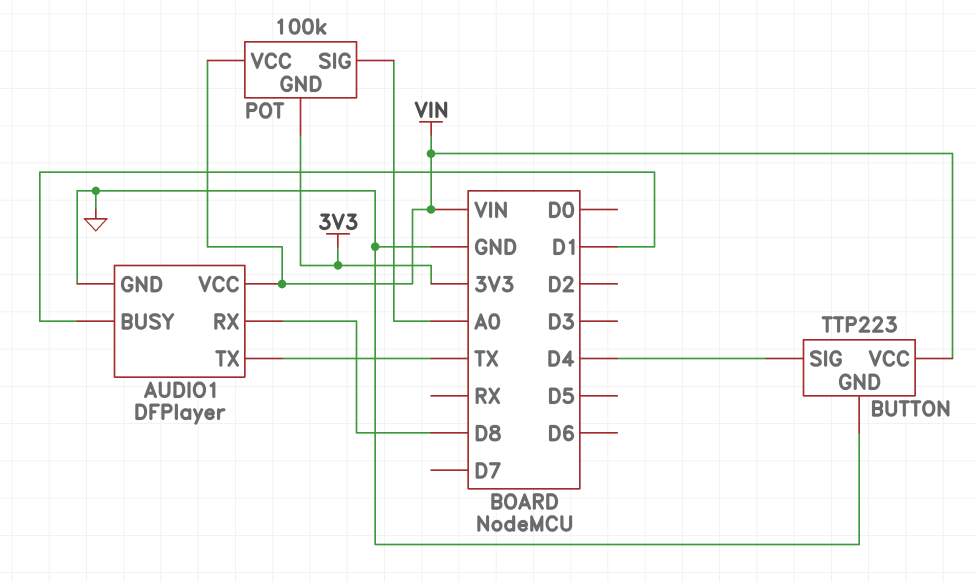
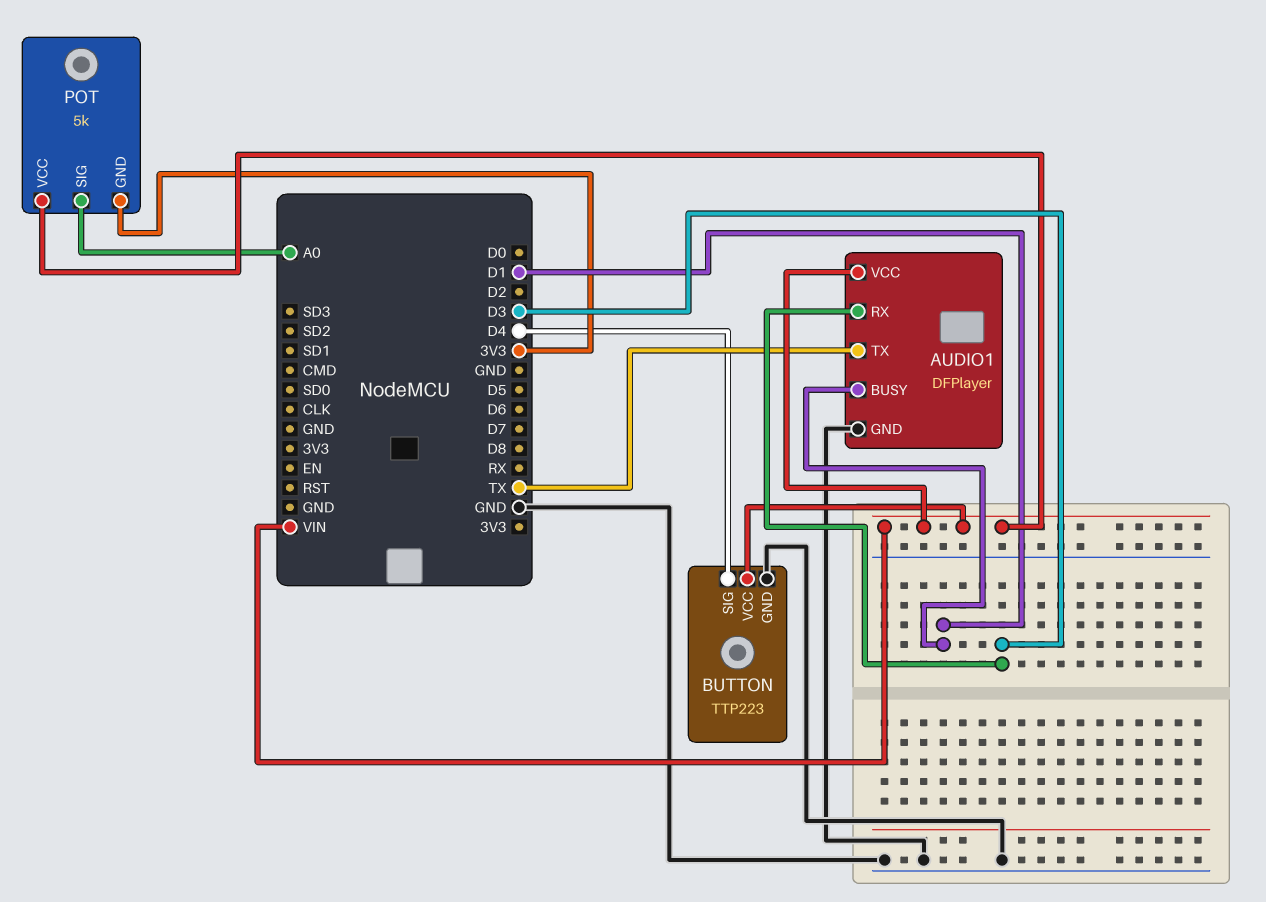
AUDIO1 pin RX: D8 -> D3
POT: 100k -> 5k

